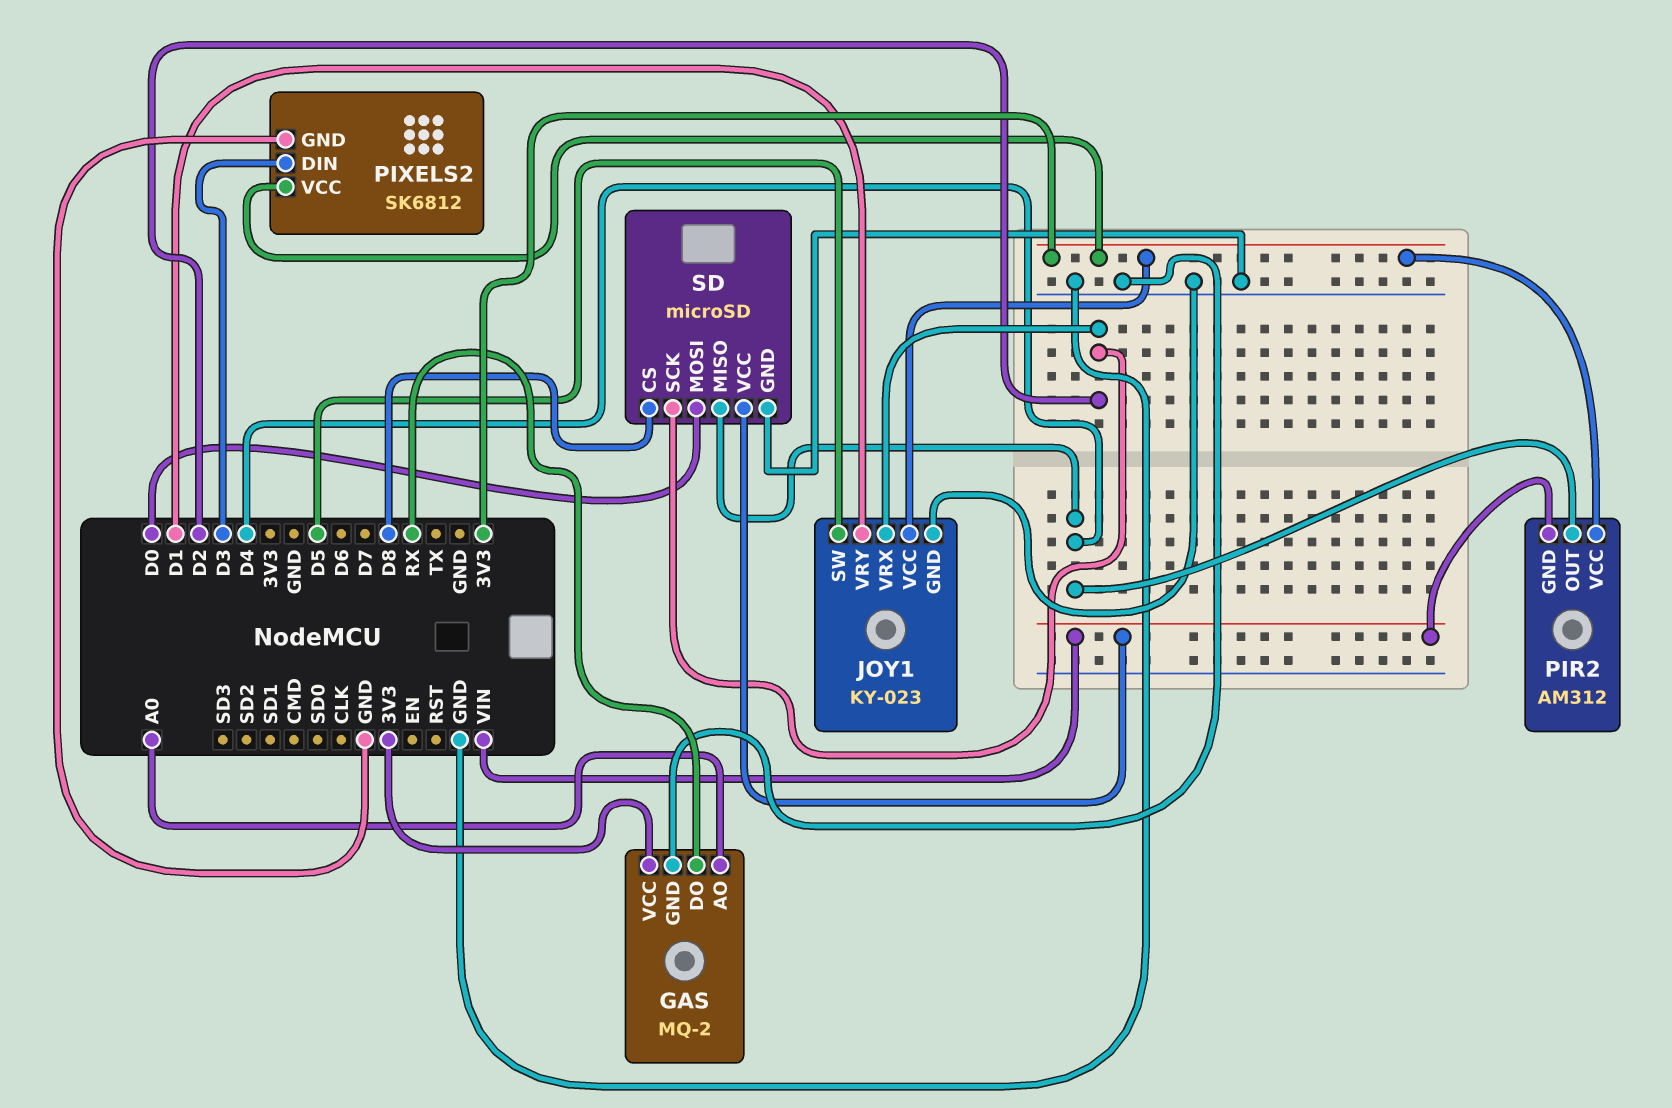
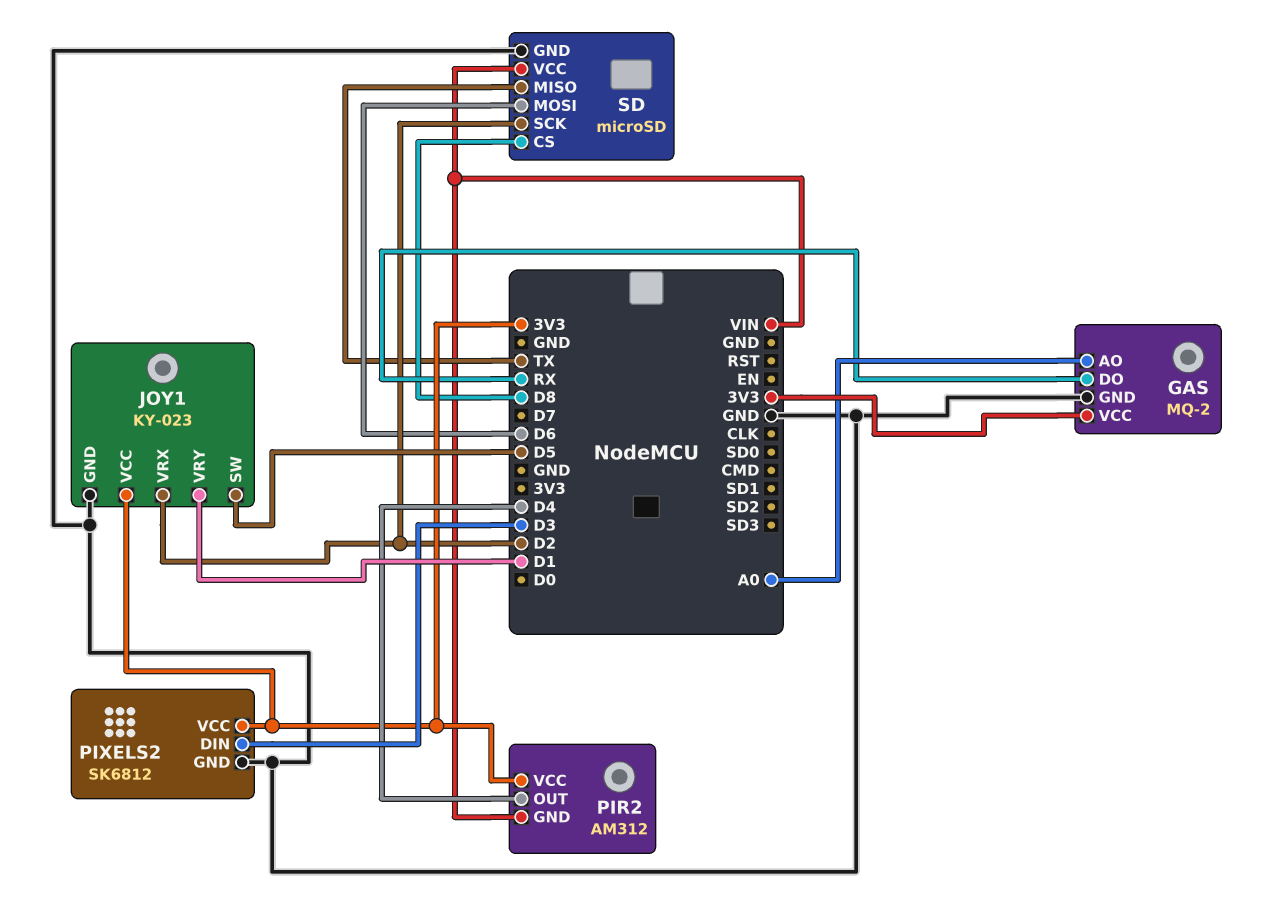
SD pin MISO: D4 -> TX
SD pin MOSI: D0 -> D6

